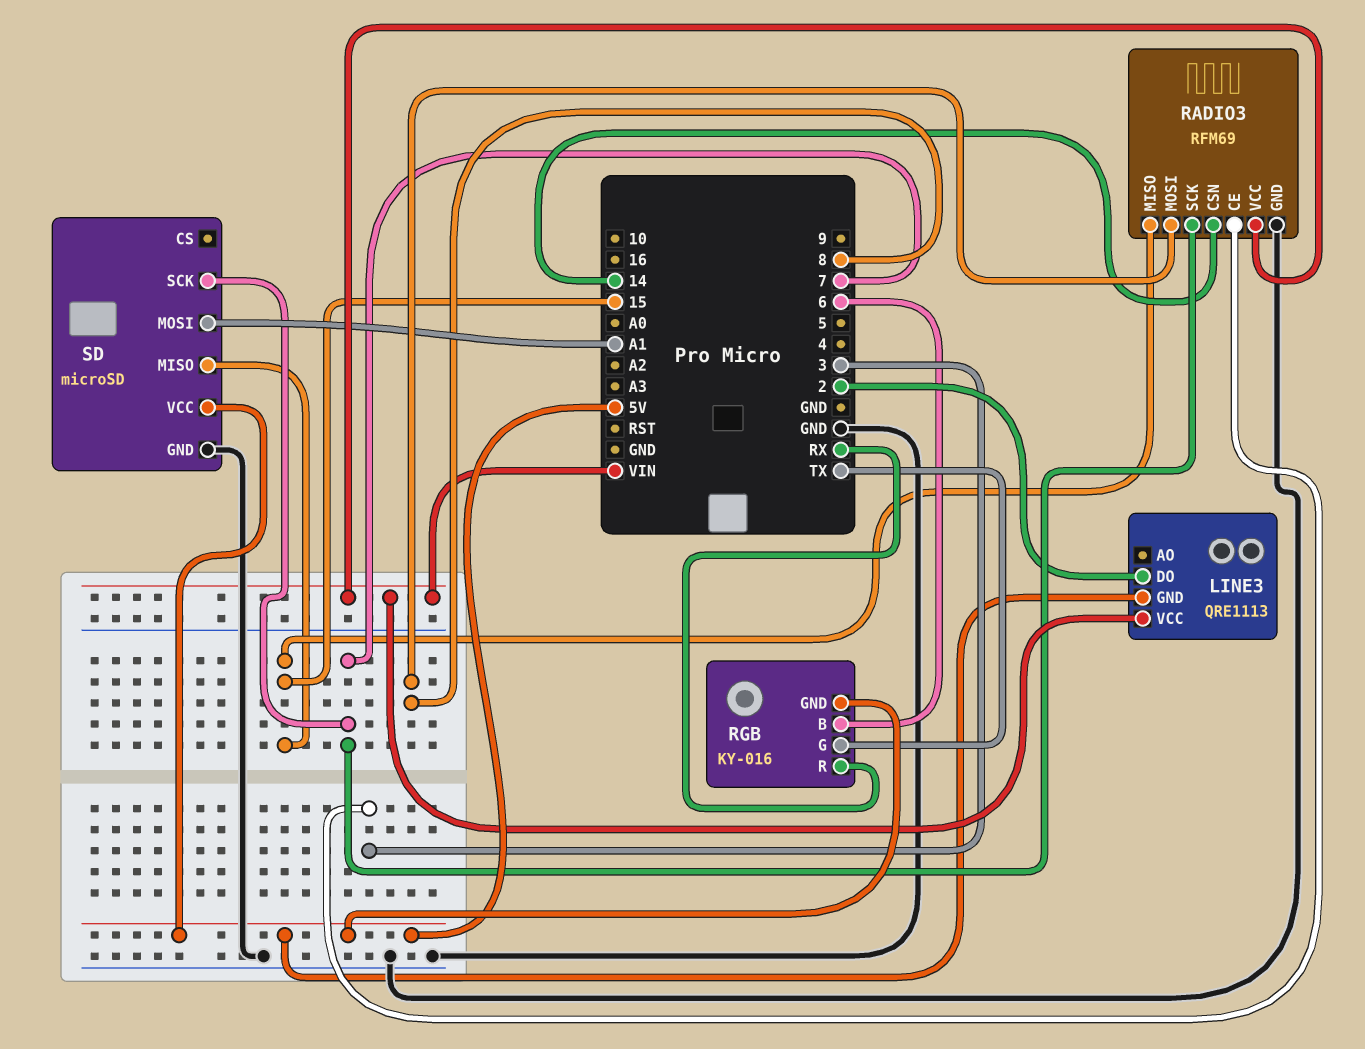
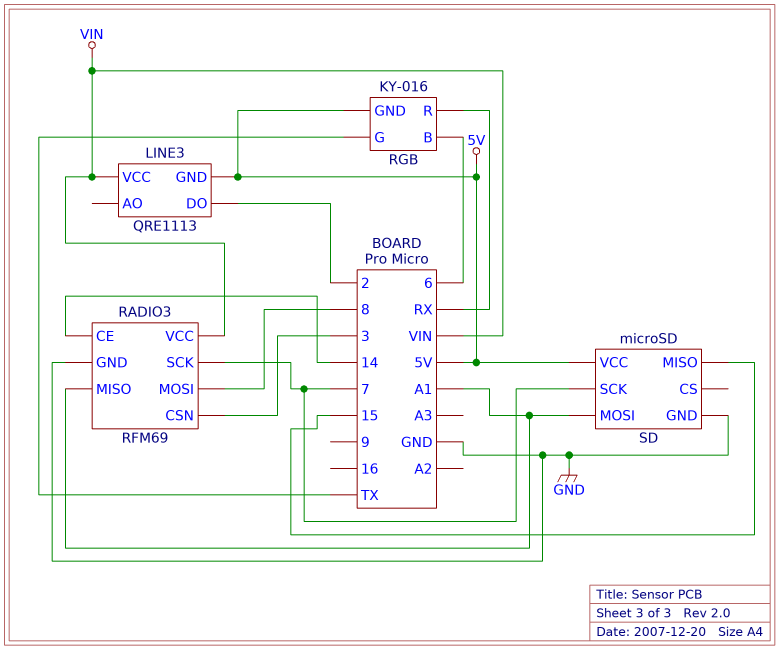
RADIO3 pin CE: 3 -> 14
RADIO3 pin CSN: 14 -> 3
RADIO3 pin MISO: 15 -> A1

